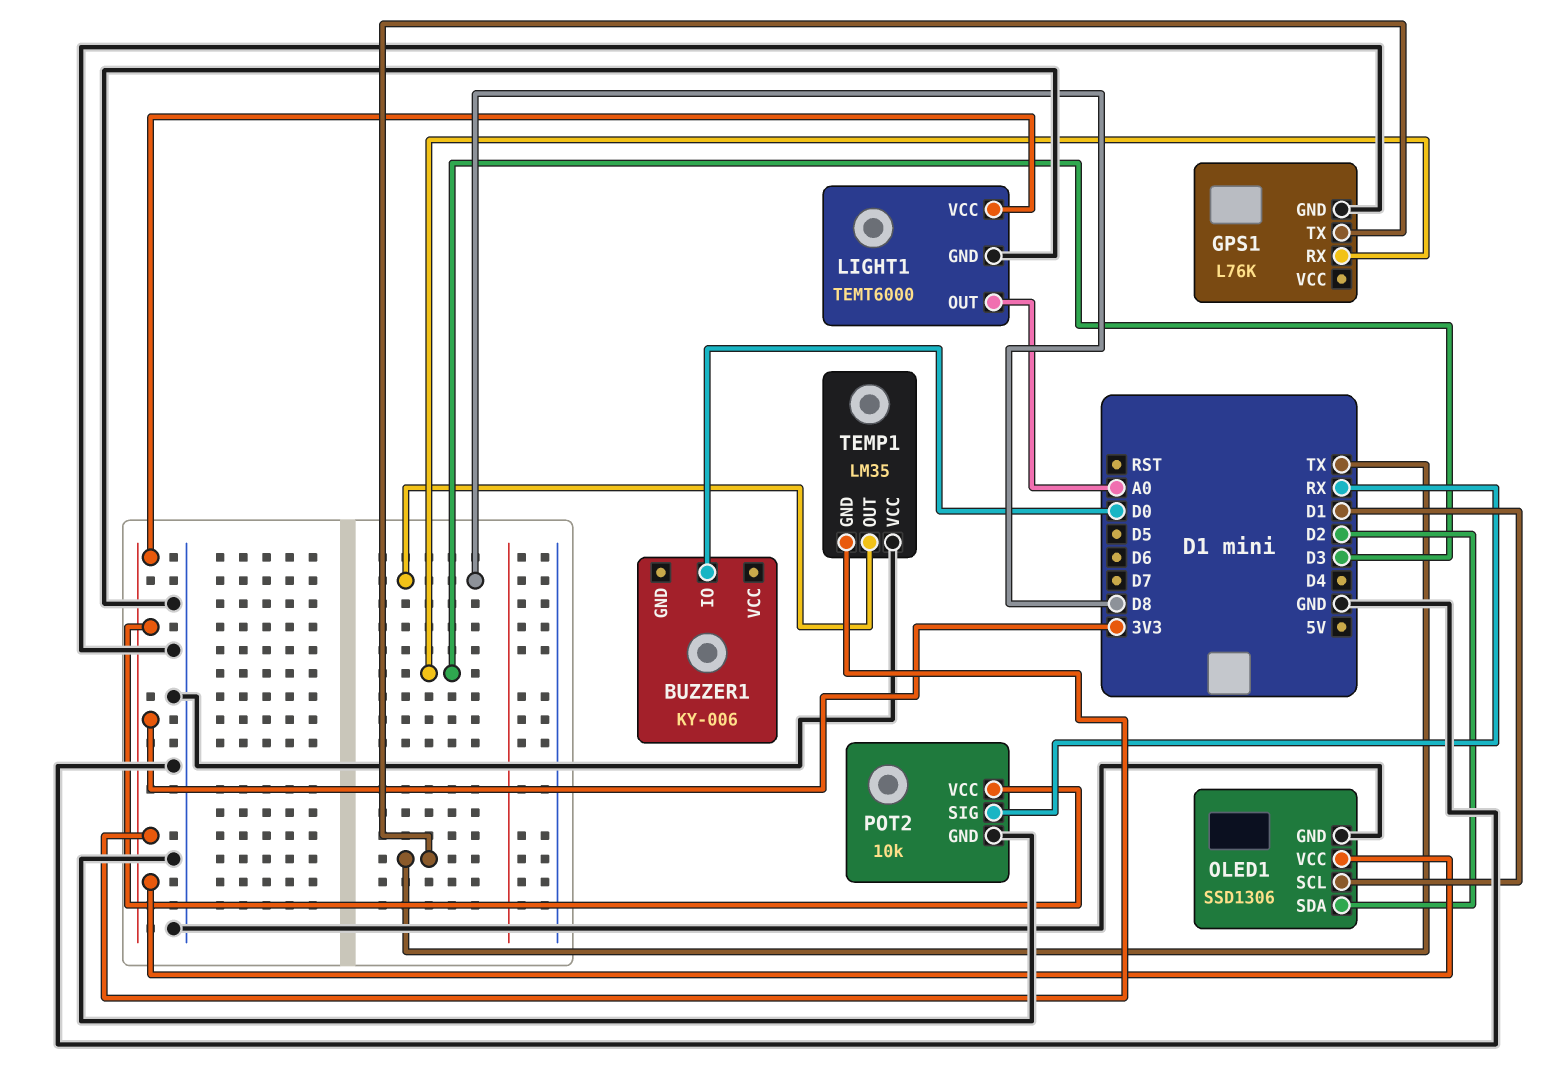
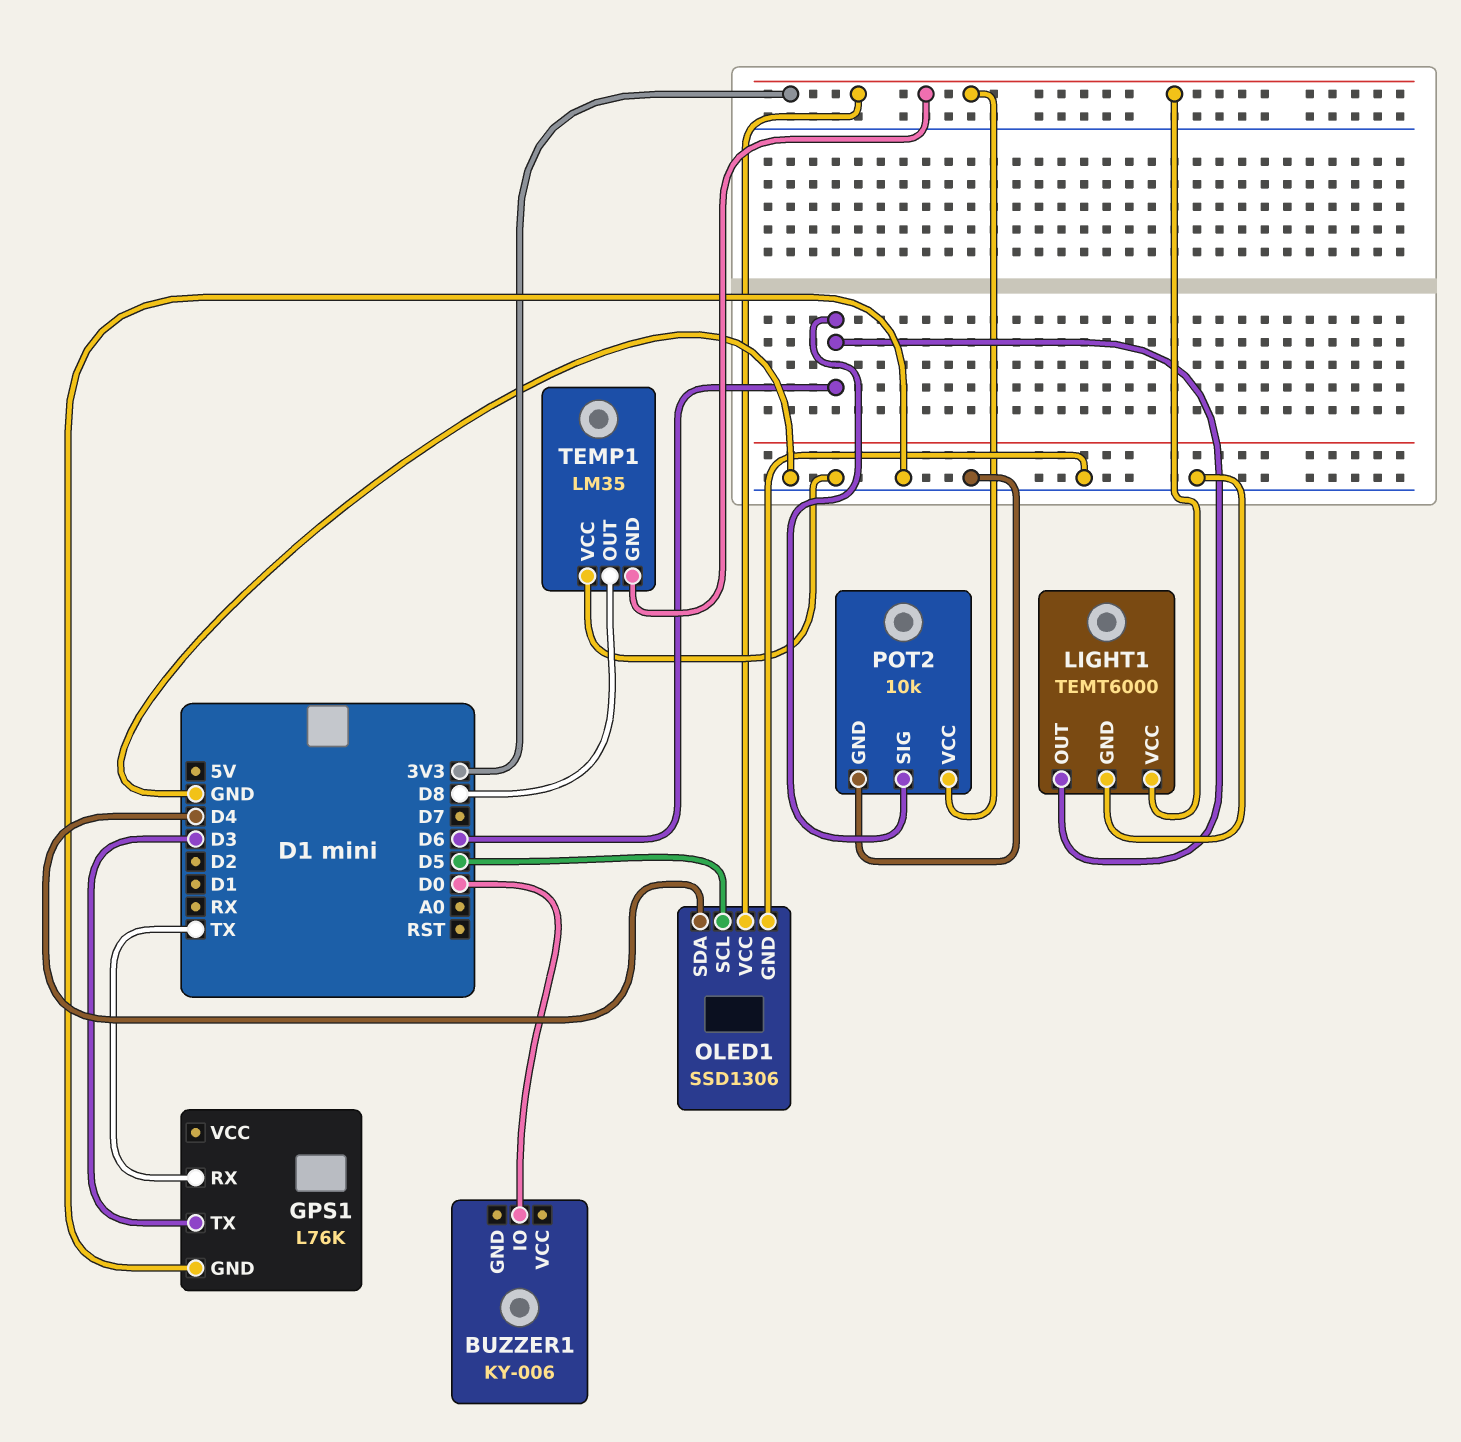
GPS1 pin RX: D3 -> TX
GPS1 pin TX: TX -> D3
LIGHT1 pin OUT: A0 -> D6
OLED1 pin SCL: D1 -> D5
OLED1 pin SDA: D2 -> D4
POT2 pin SIG: RX -> D6

